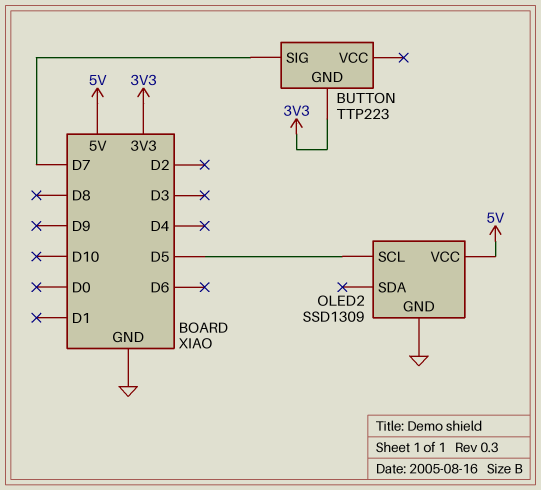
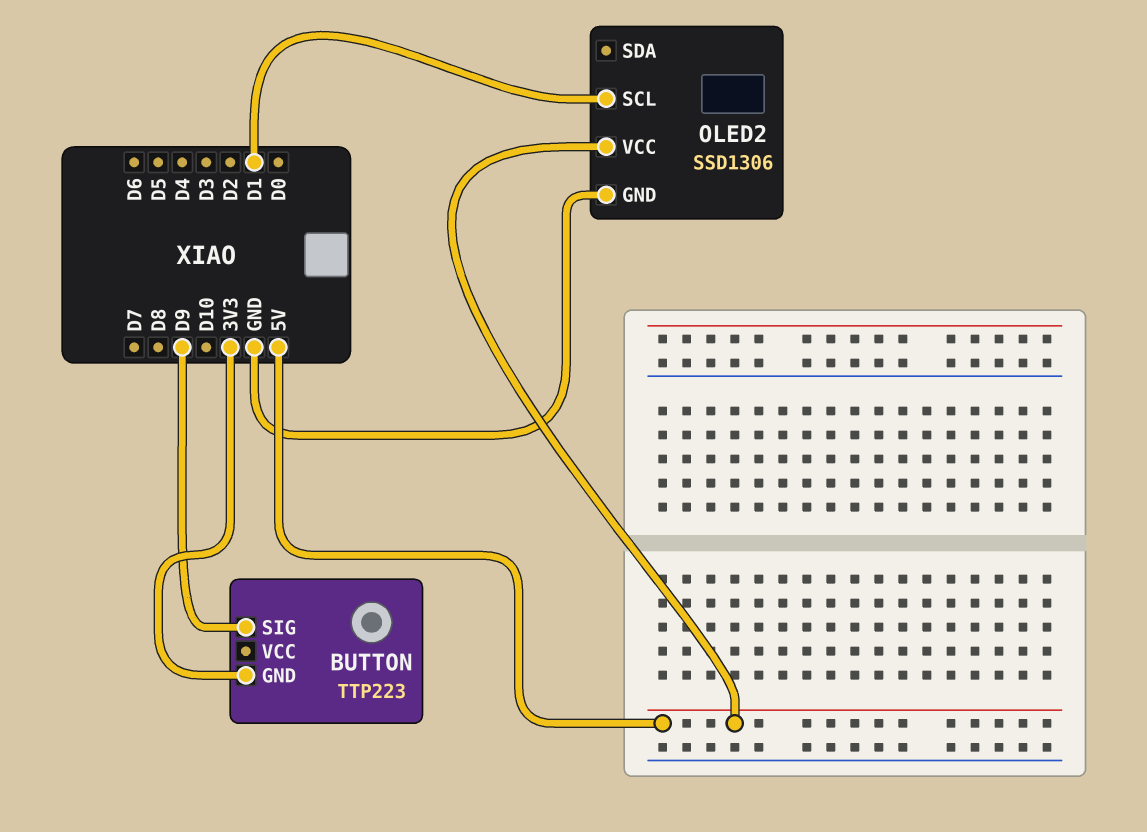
BUTTON pin SIG: D7 -> D9
OLED2: SSD1309 -> SSD1306
OLED2 pin SCL: D5 -> D1

